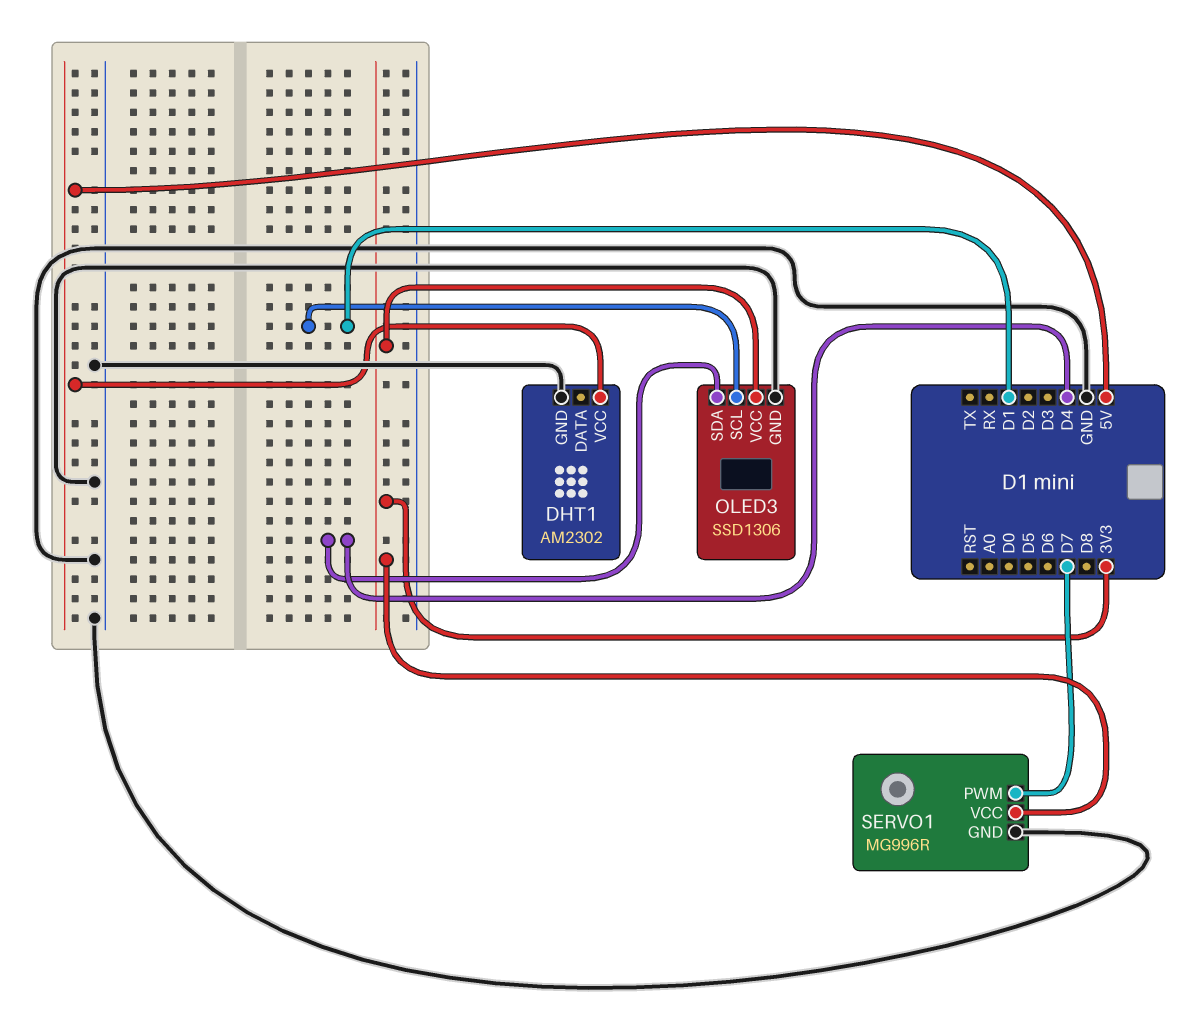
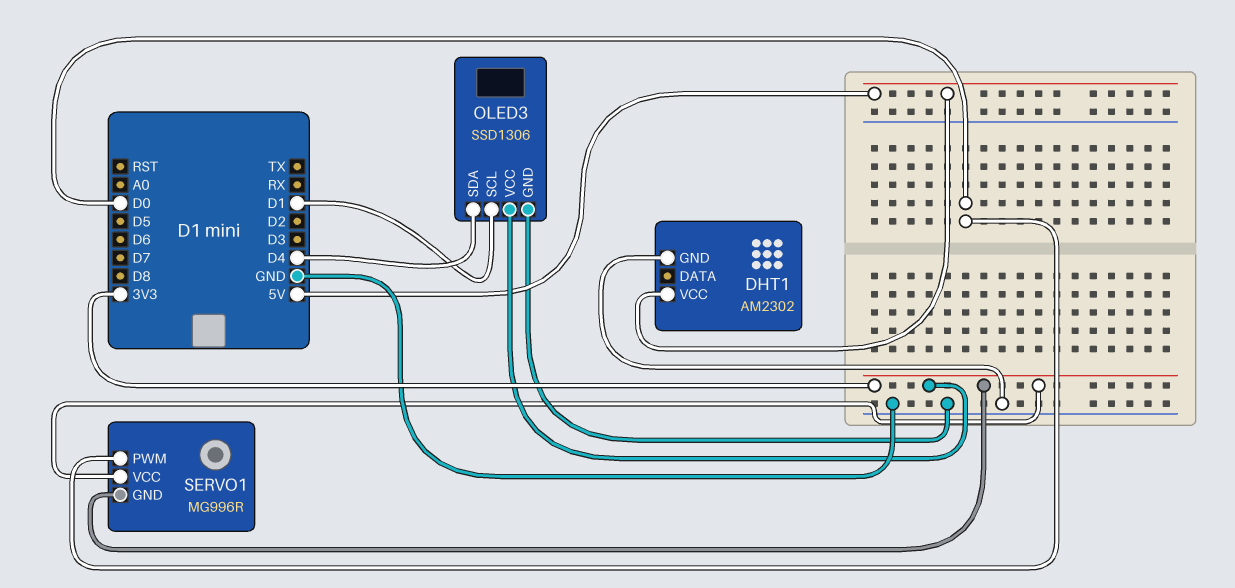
SERVO1 pin GND: GND -> 3V3
SERVO1 pin PWM: D7 -> D0

